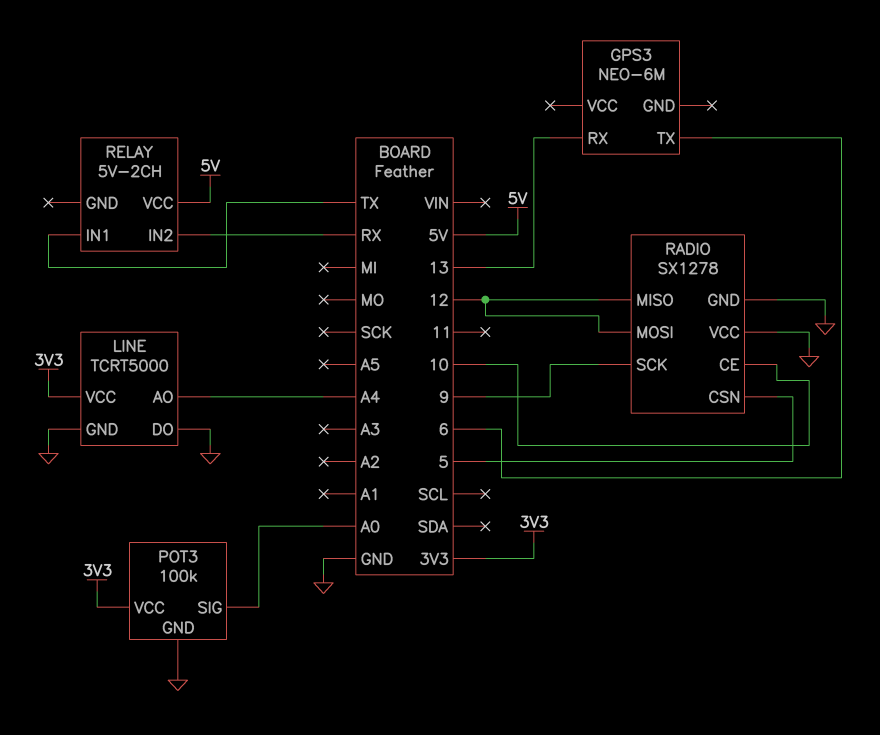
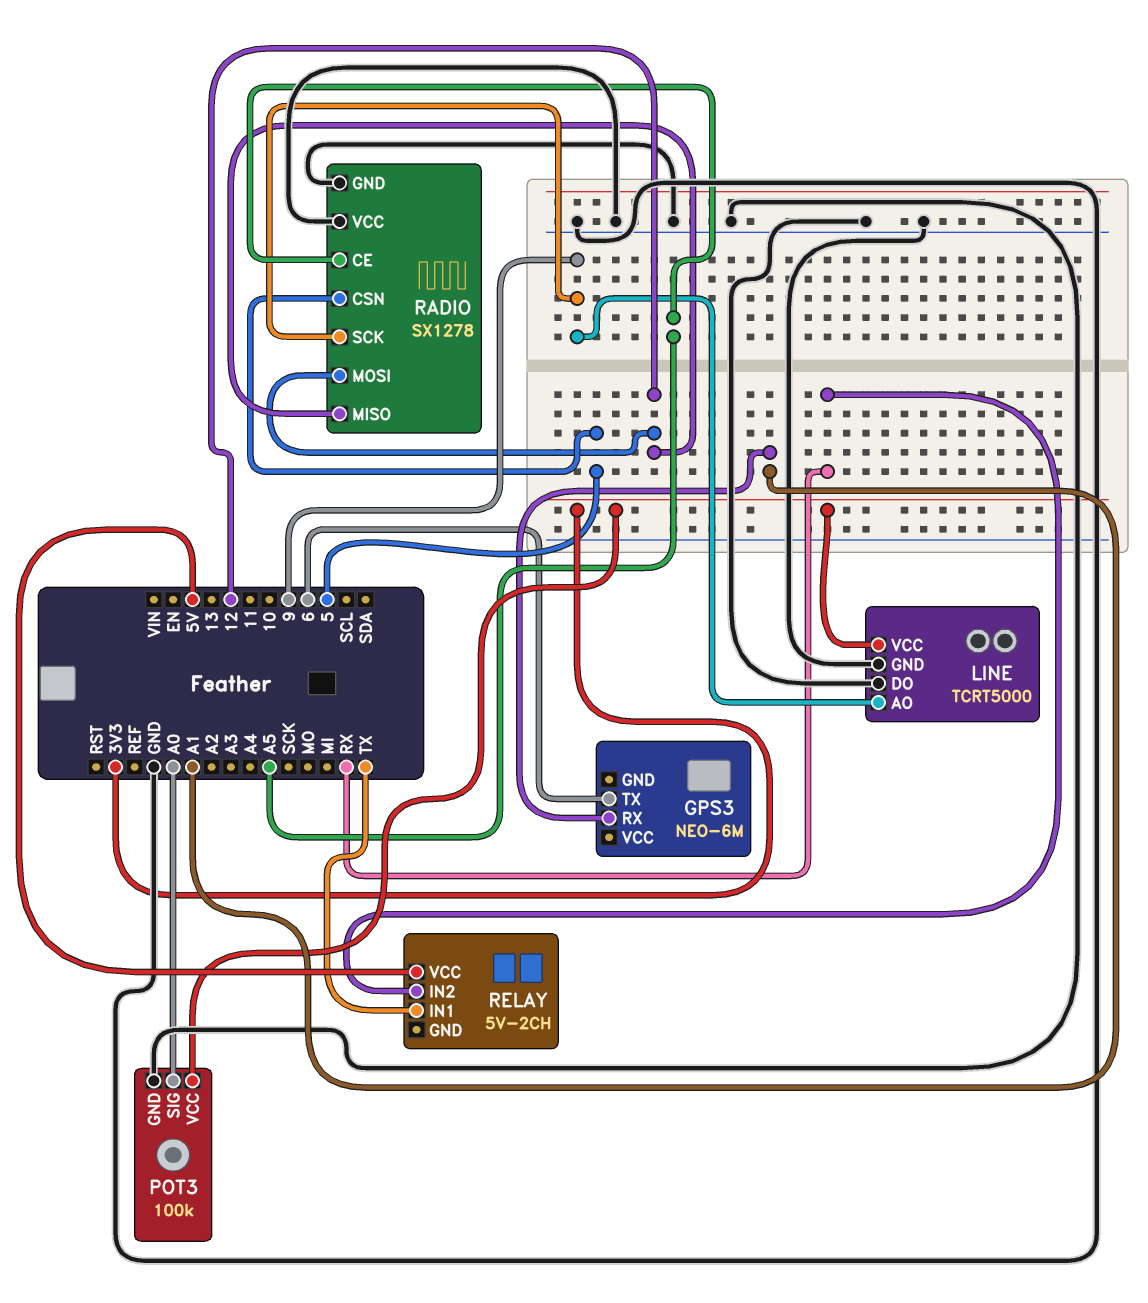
GPS3 pin RX: 13 -> A1
LINE pin AO: A4 -> 9
RADIO pin CE: 10 -> A5

